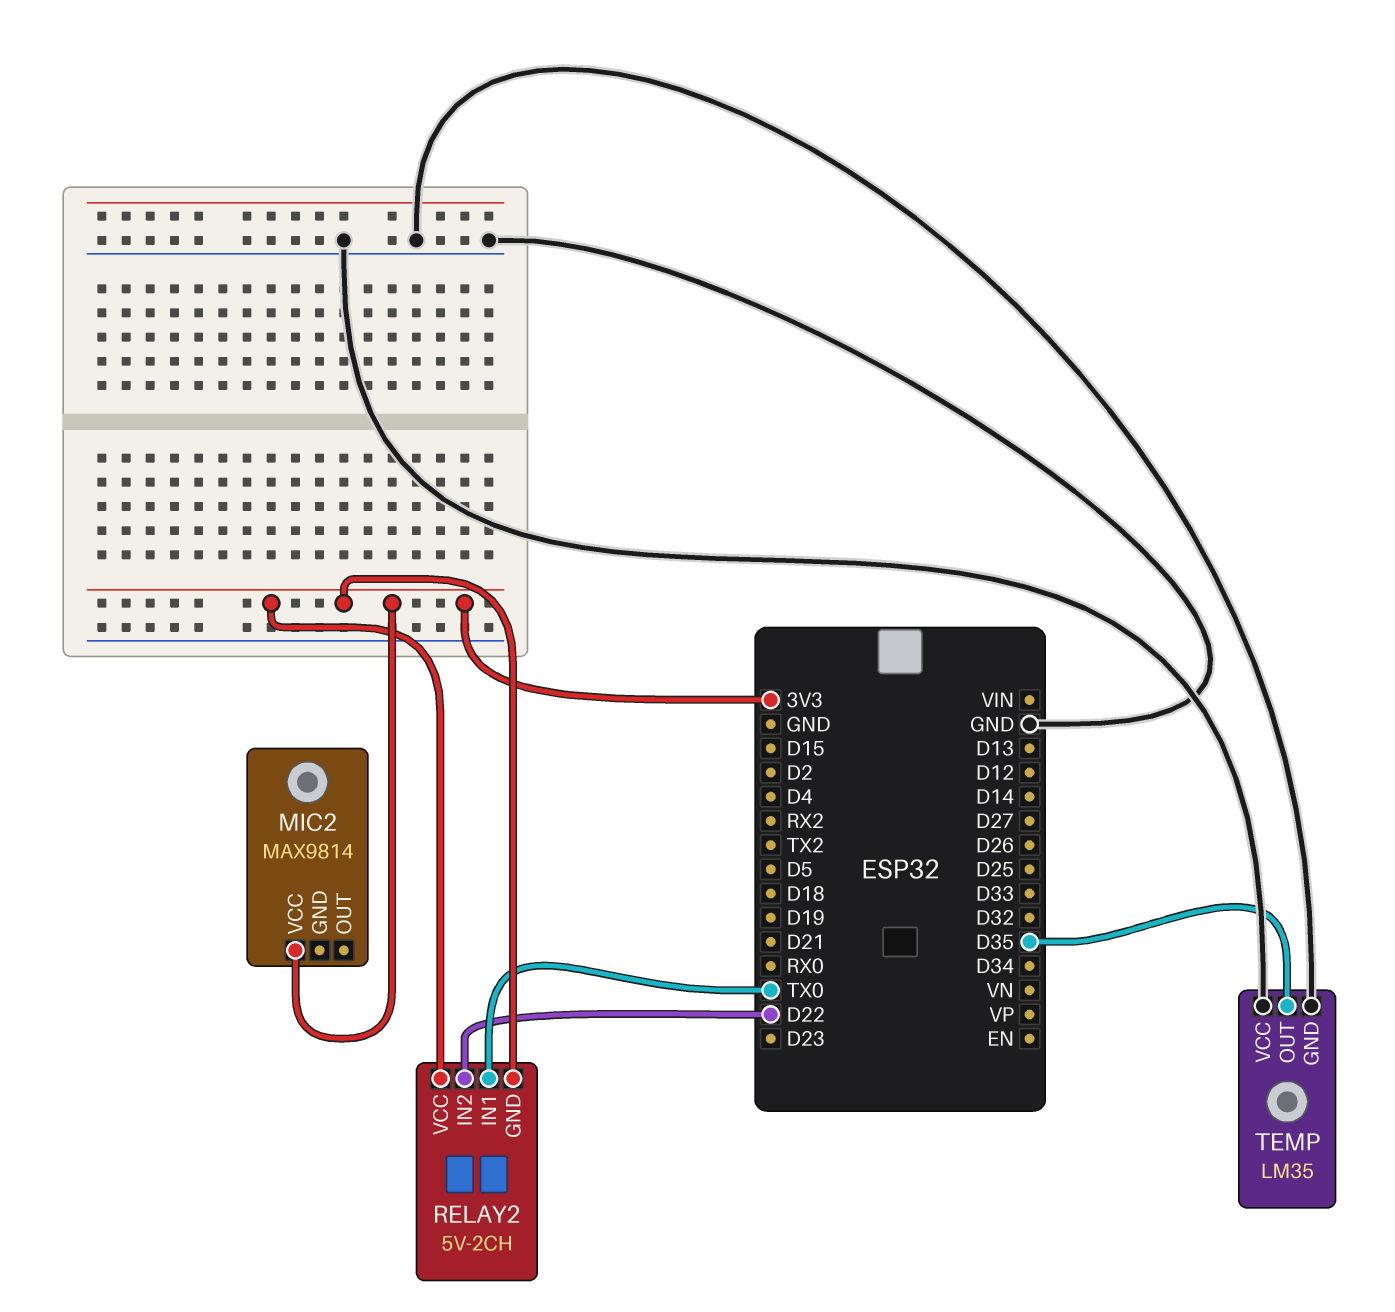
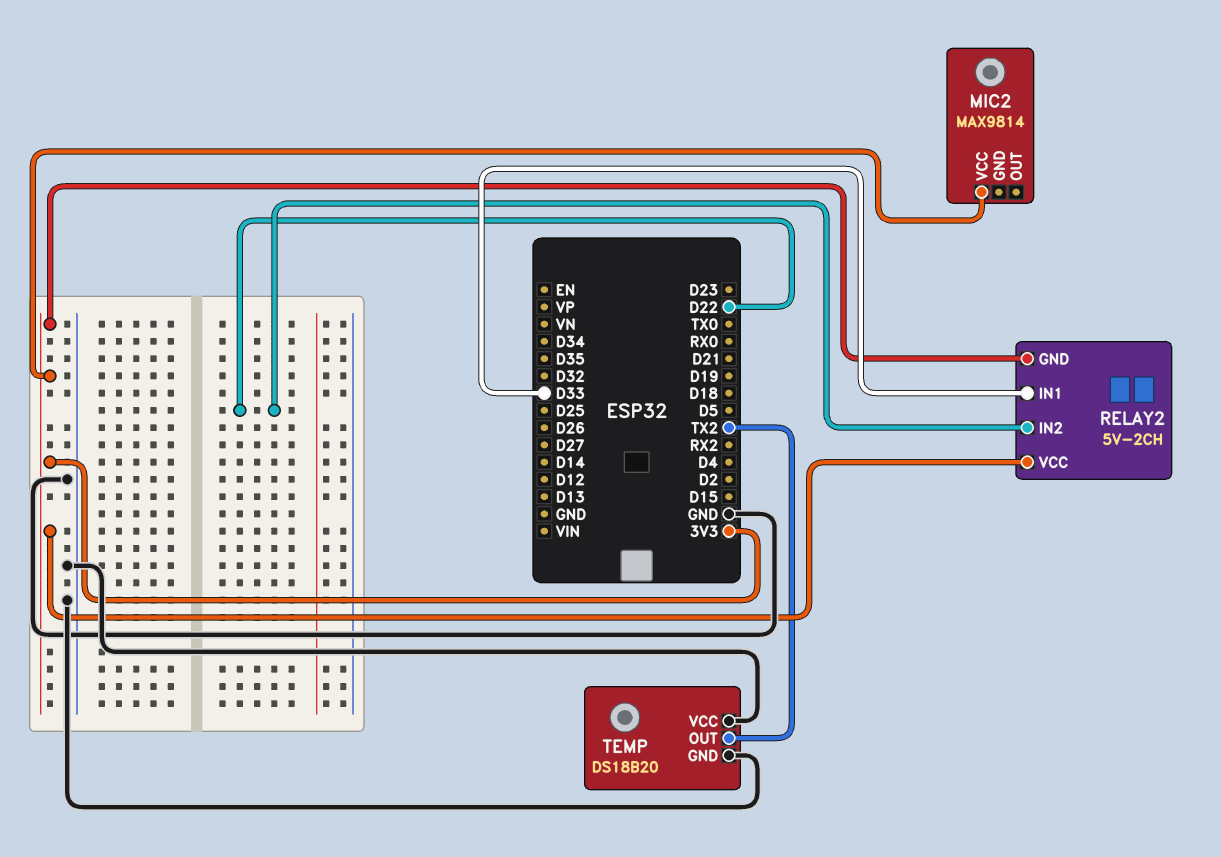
RELAY2 pin IN1: TX0 -> D33
TEMP: LM35 -> DS18B20
TEMP pin OUT: D35 -> TX2

